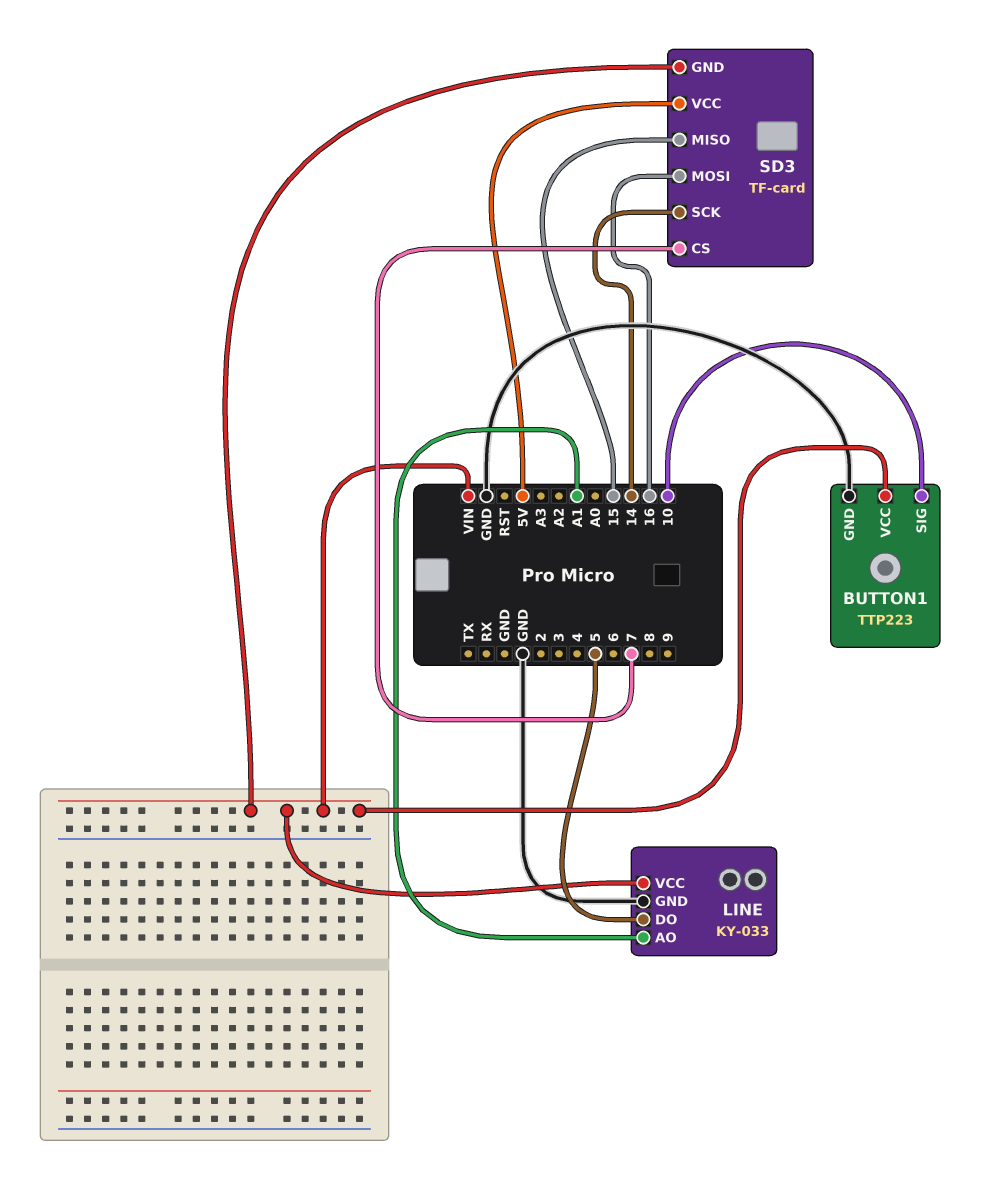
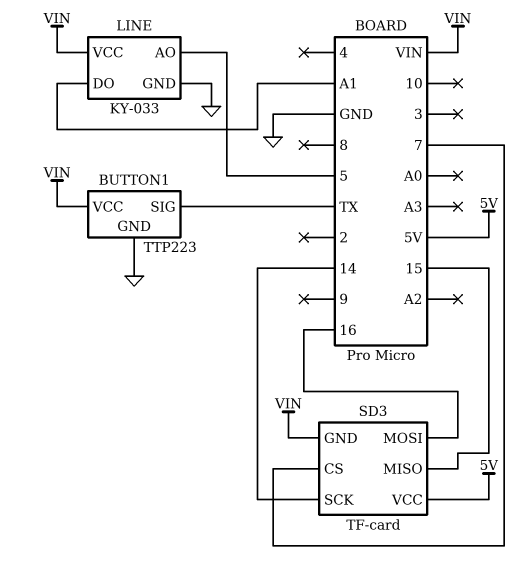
BUTTON1 pin SIG: 10 -> TX
LINE pin AO: A1 -> 5
LINE pin DO: 5 -> A1

